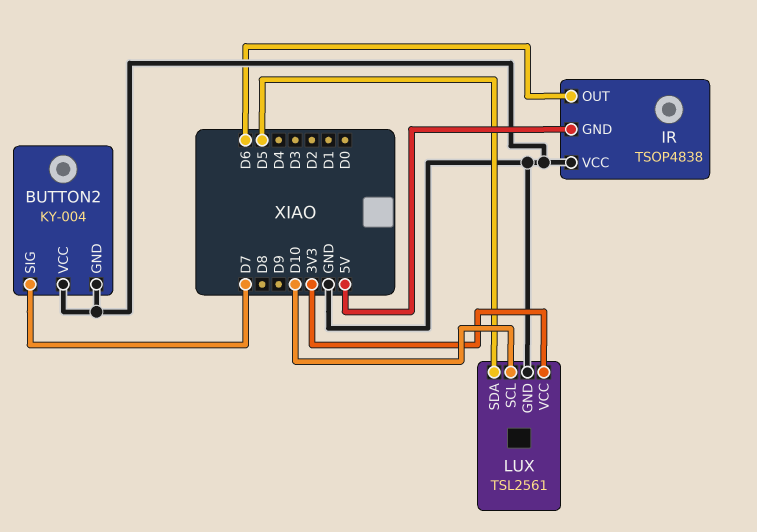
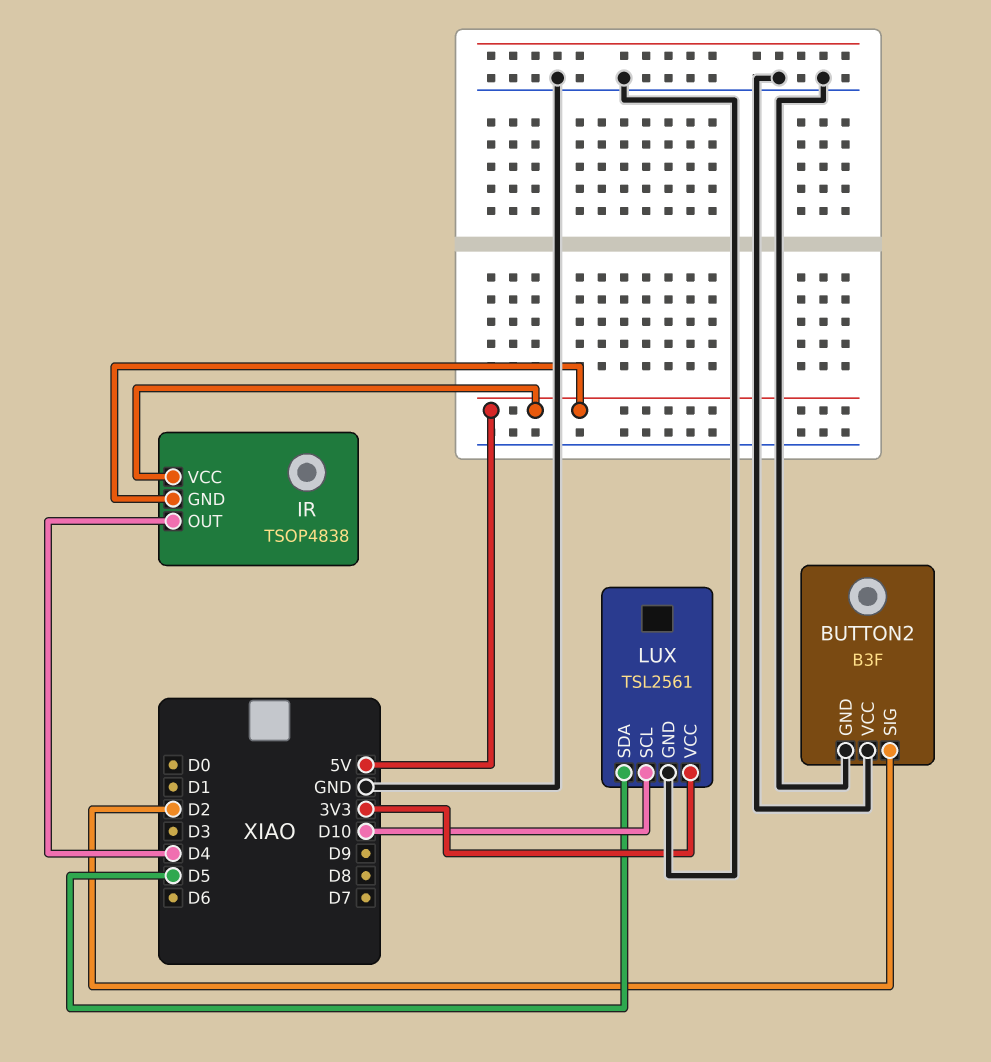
BUTTON2: KY-004 -> B3F
BUTTON2 pin SIG: D7 -> D2
IR pin OUT: D6 -> D4
IR pin VCC: GND -> 5V

